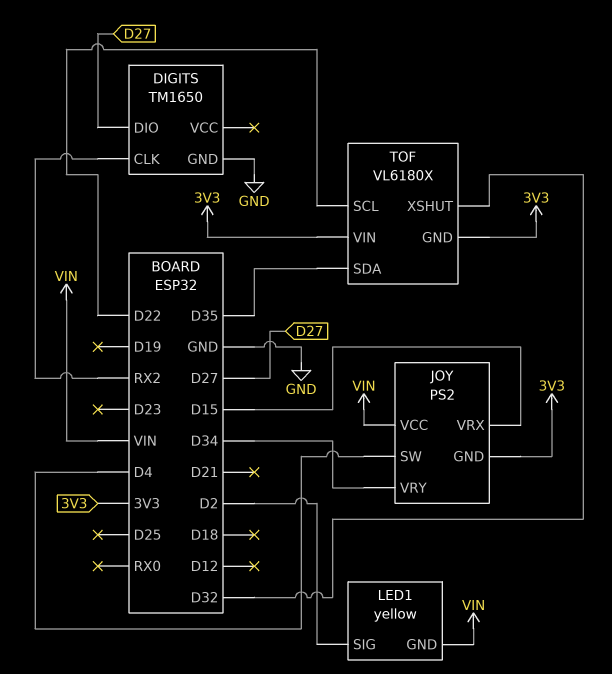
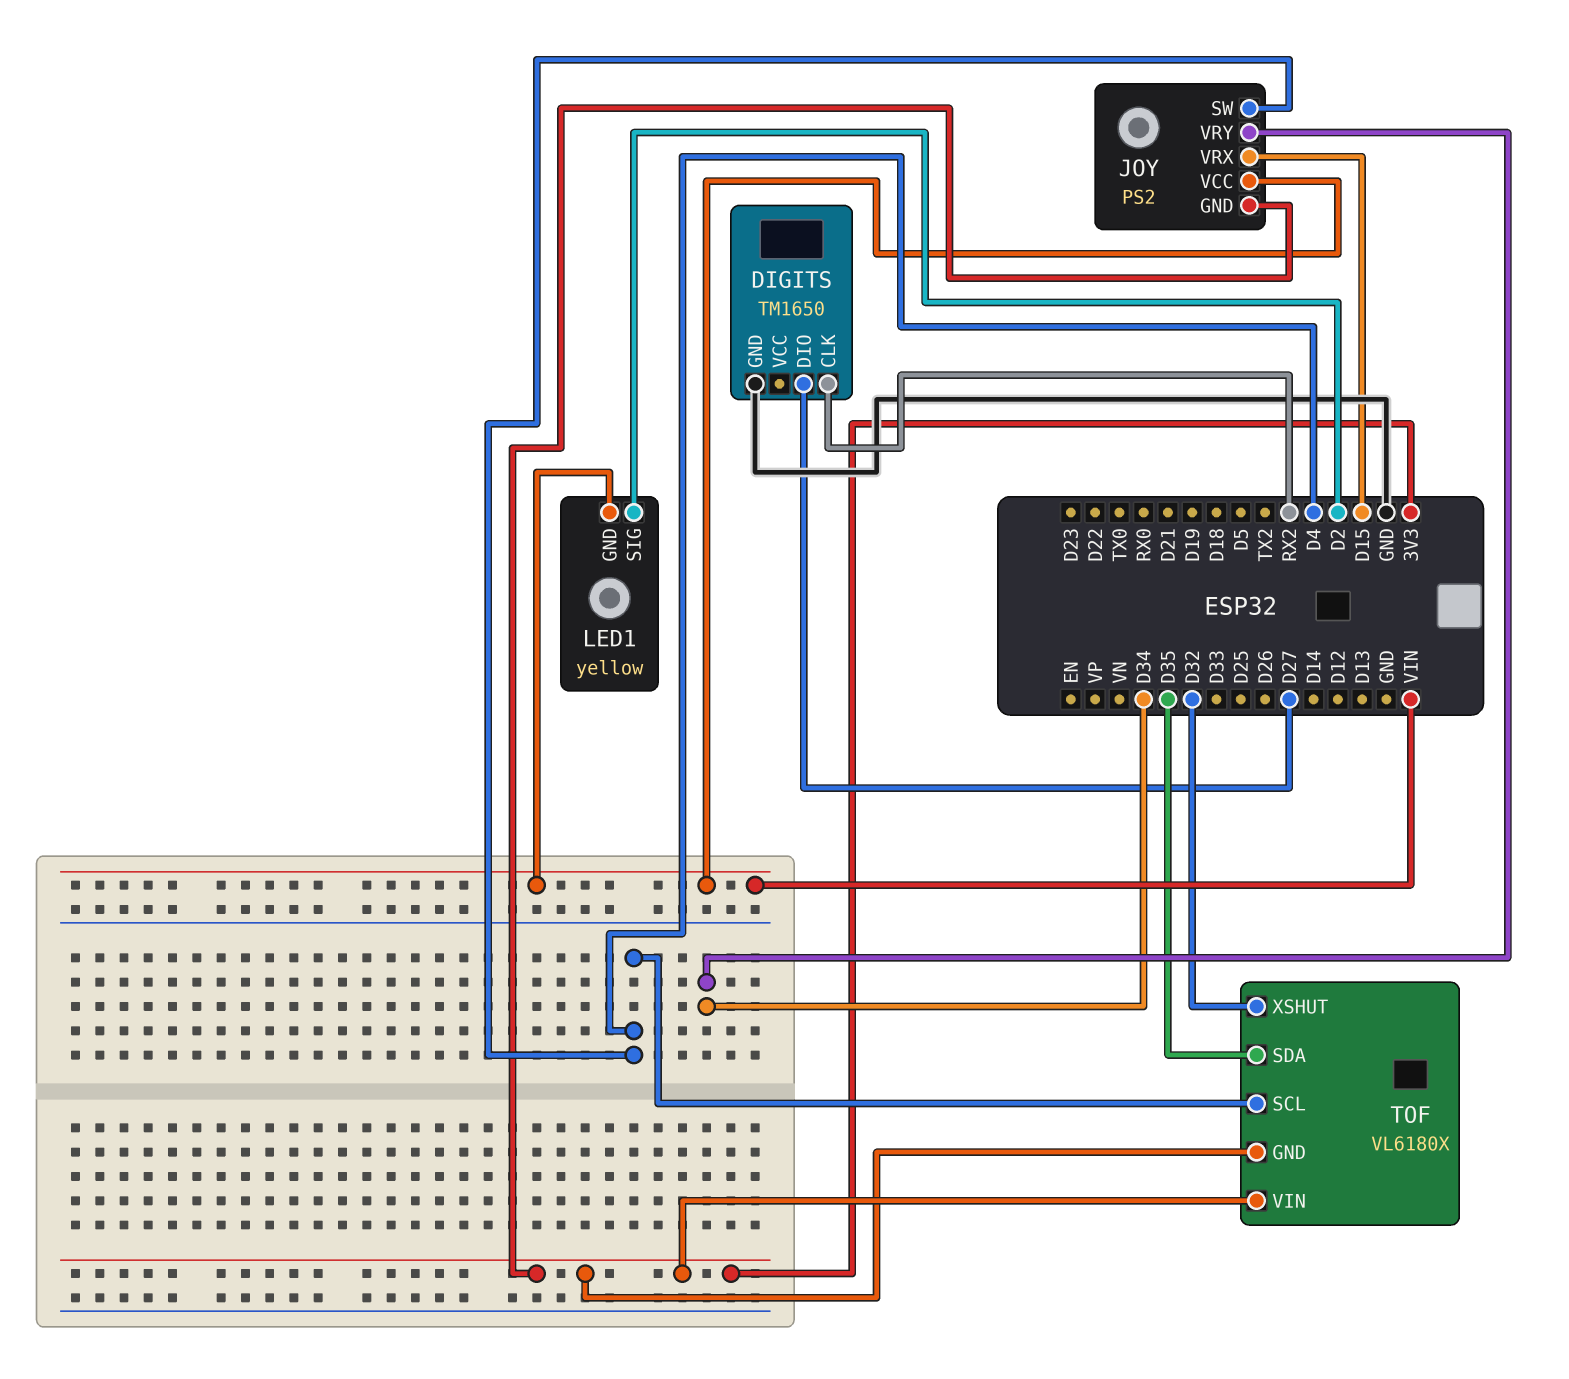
TOF pin SCL: D22 -> D4

